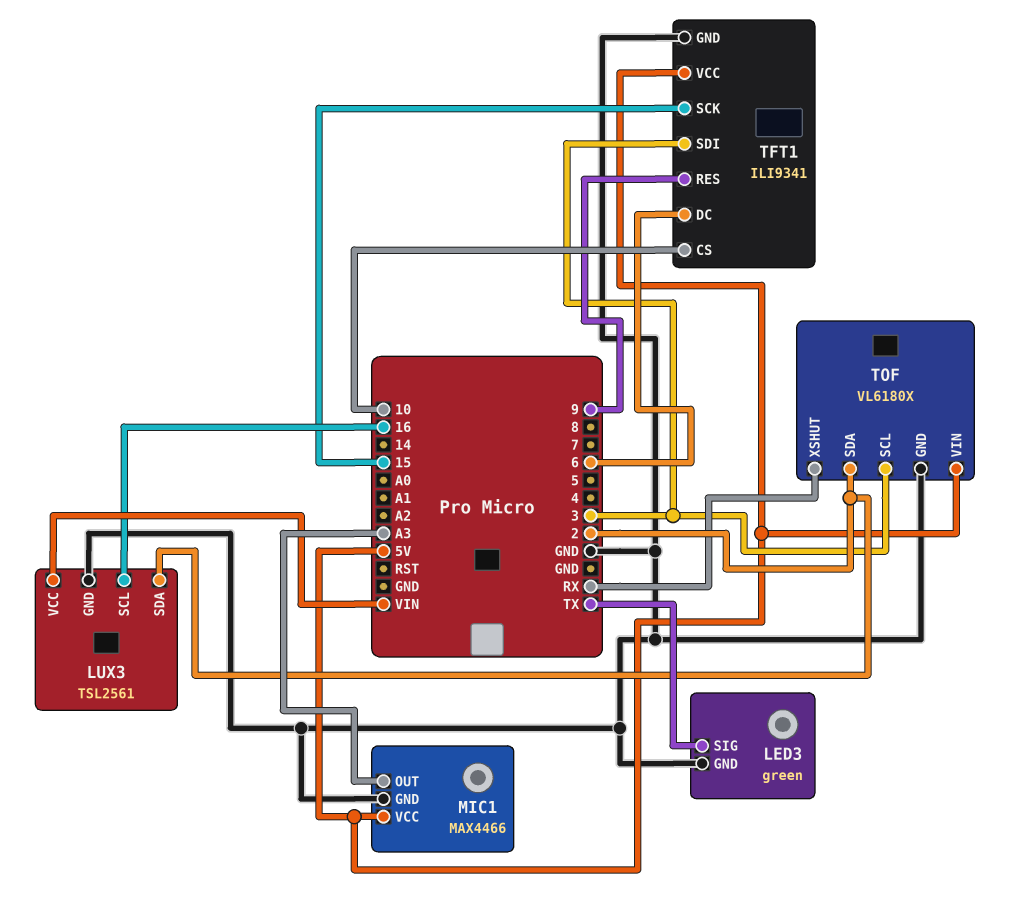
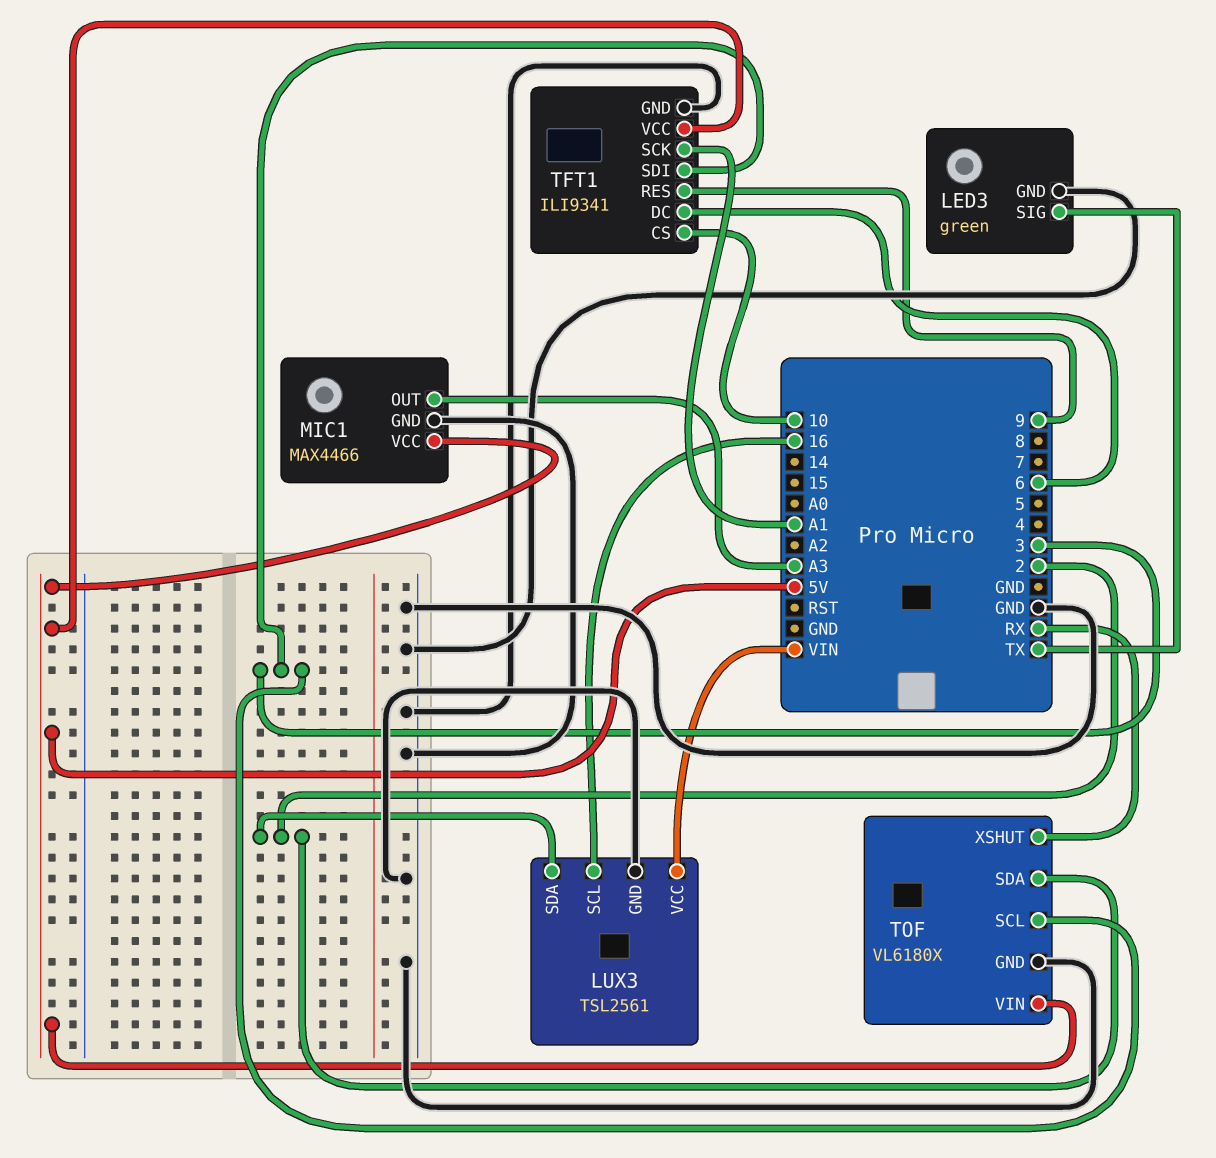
TFT1 pin SCK: 15 -> A1

